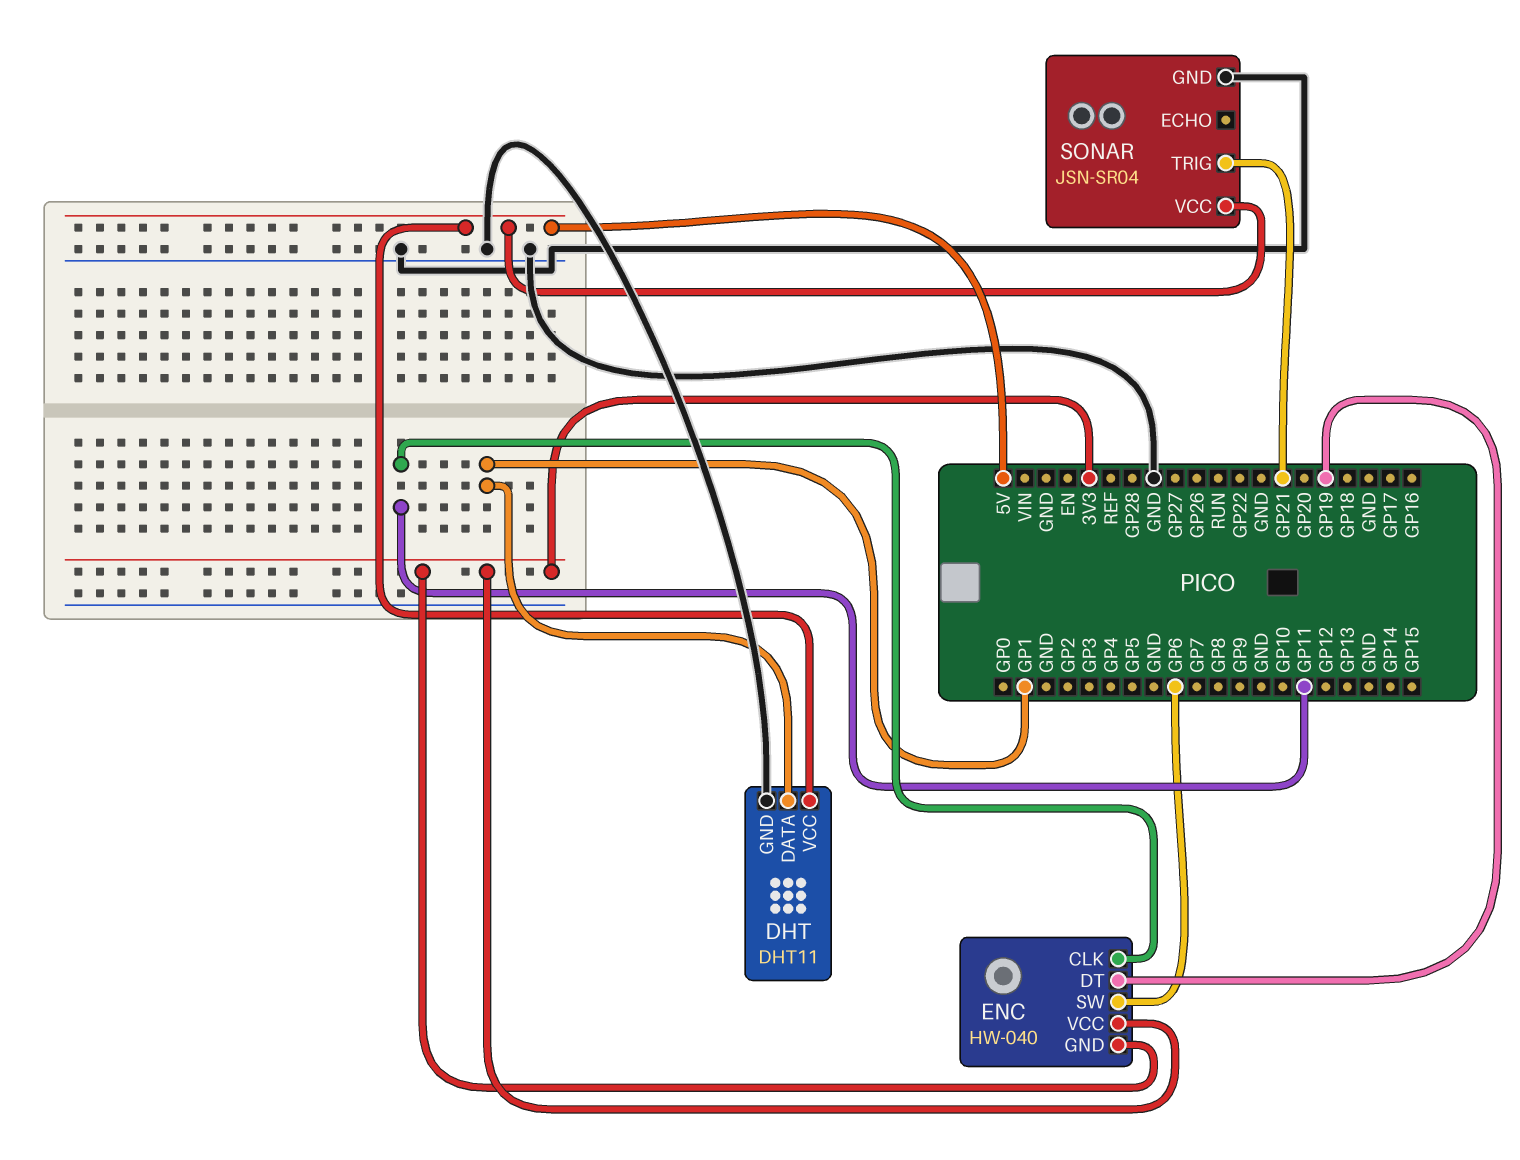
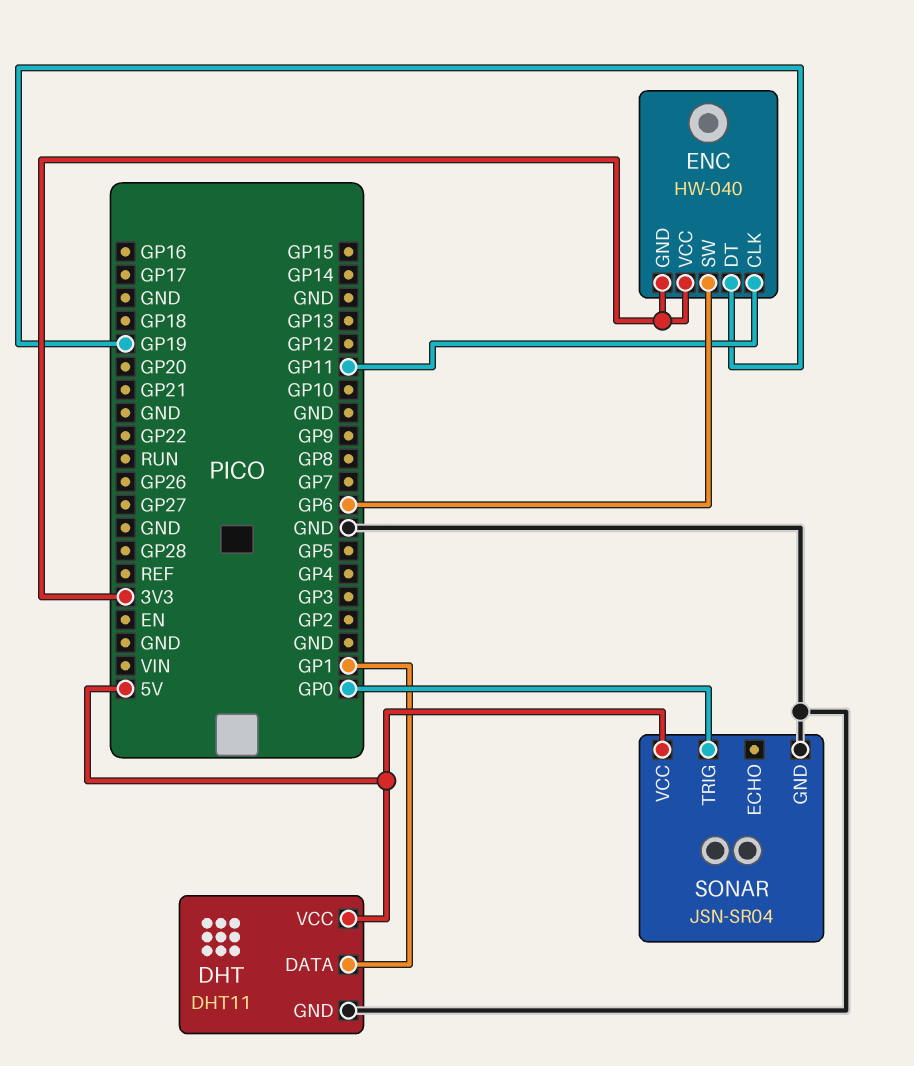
SONAR pin TRIG: GP21 -> GP0

